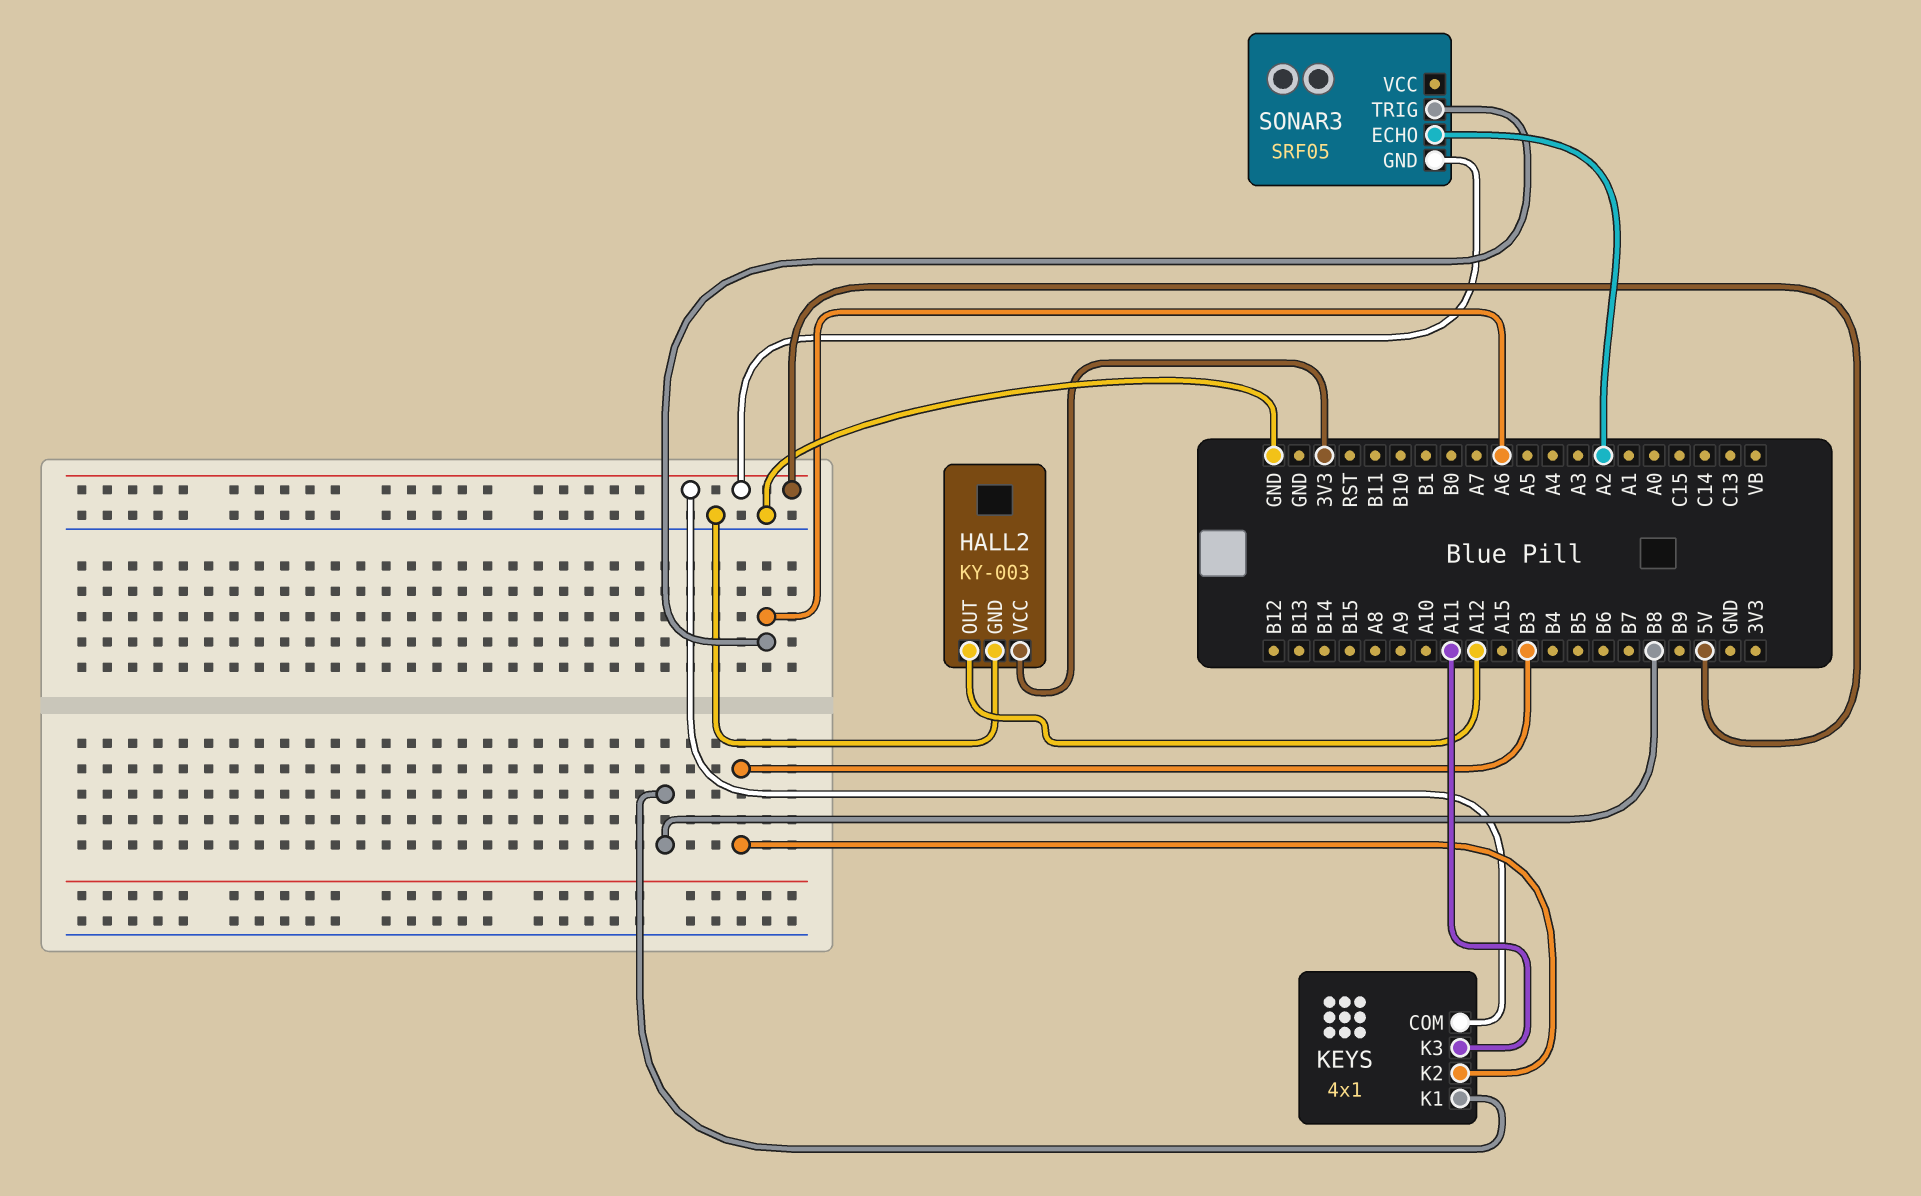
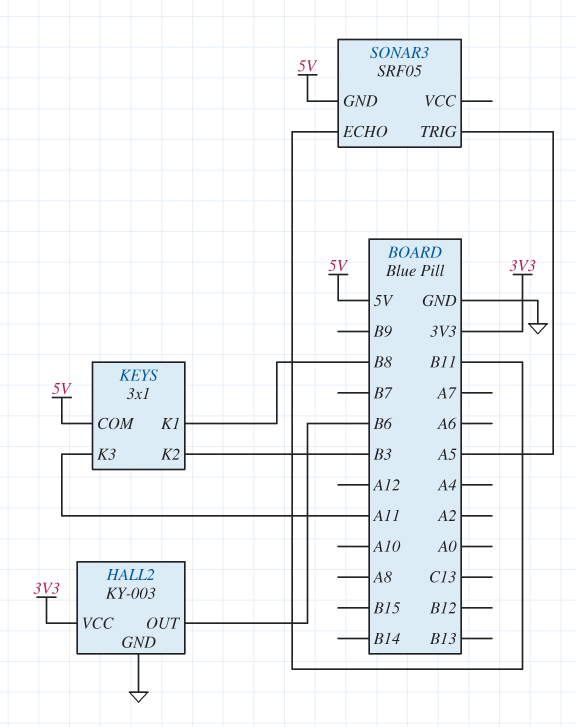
HALL2 pin OUT: A12 -> B6
KEYS: 4x1 -> 3x1
SONAR3 pin ECHO: A2 -> B11
SONAR3 pin TRIG: A6 -> A5

